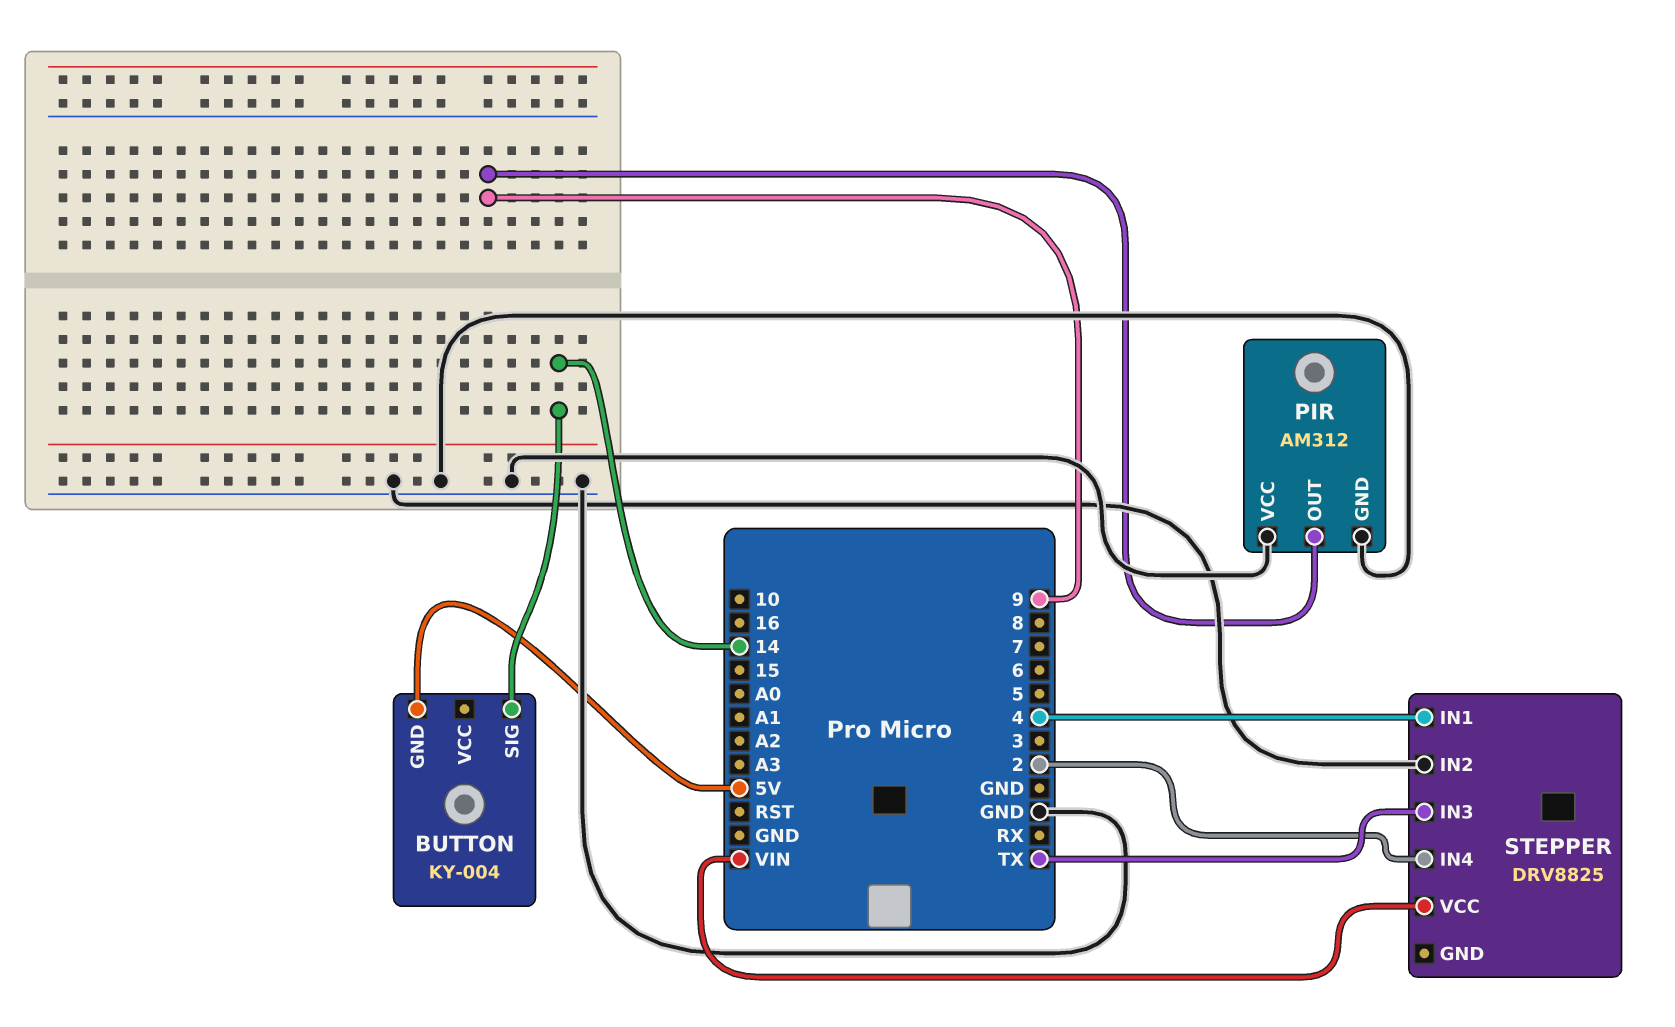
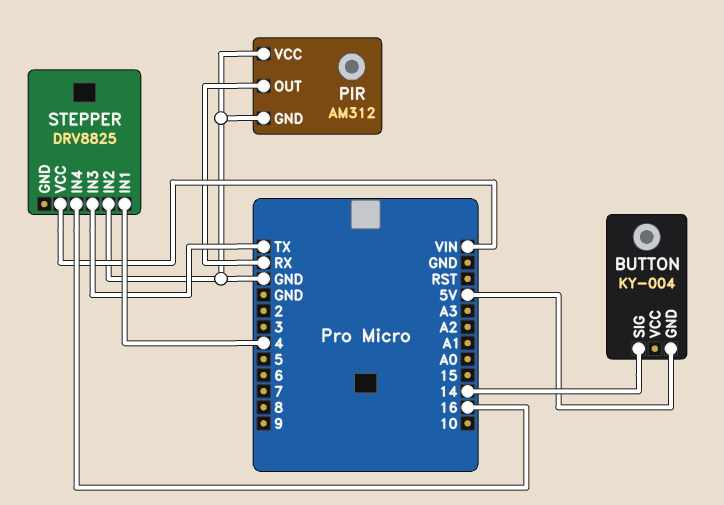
PIR pin OUT: 9 -> RX
STEPPER pin IN4: 2 -> 16

